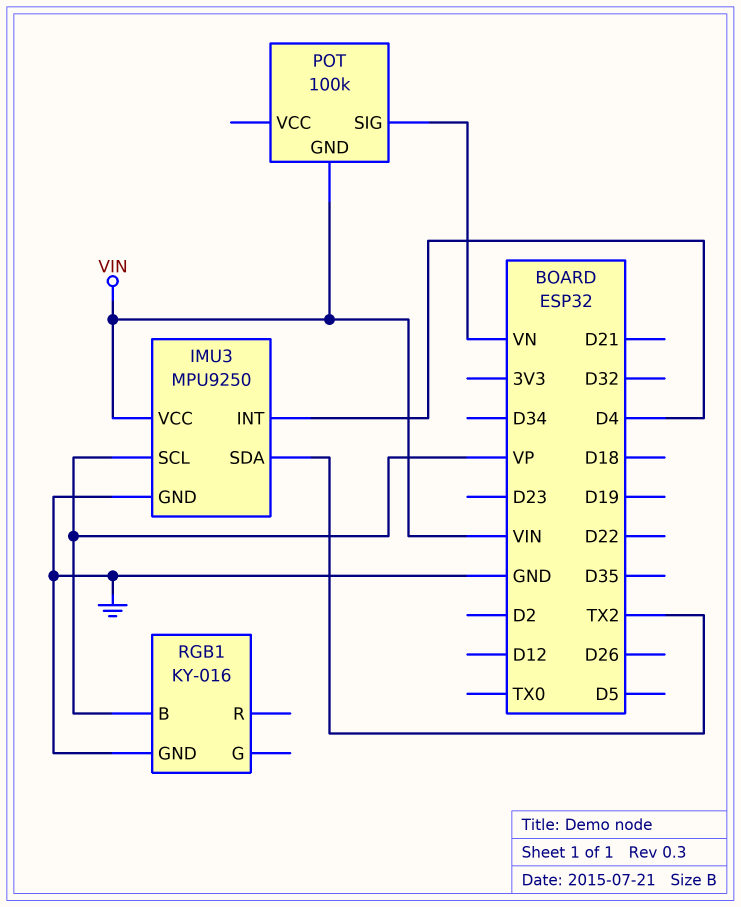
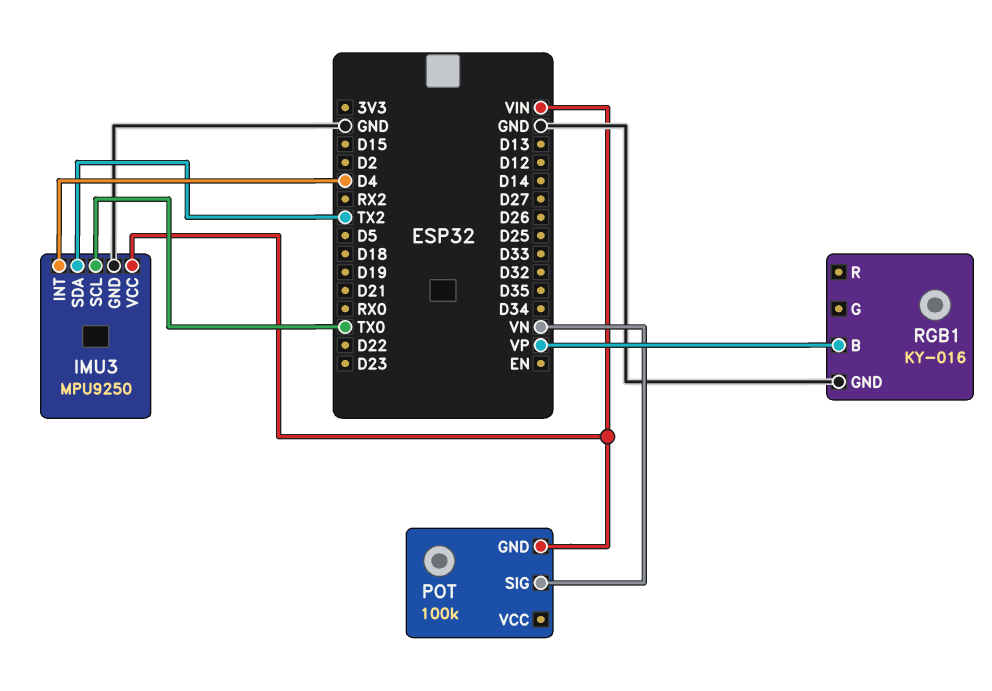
IMU3 pin SCL: VP -> TX0

